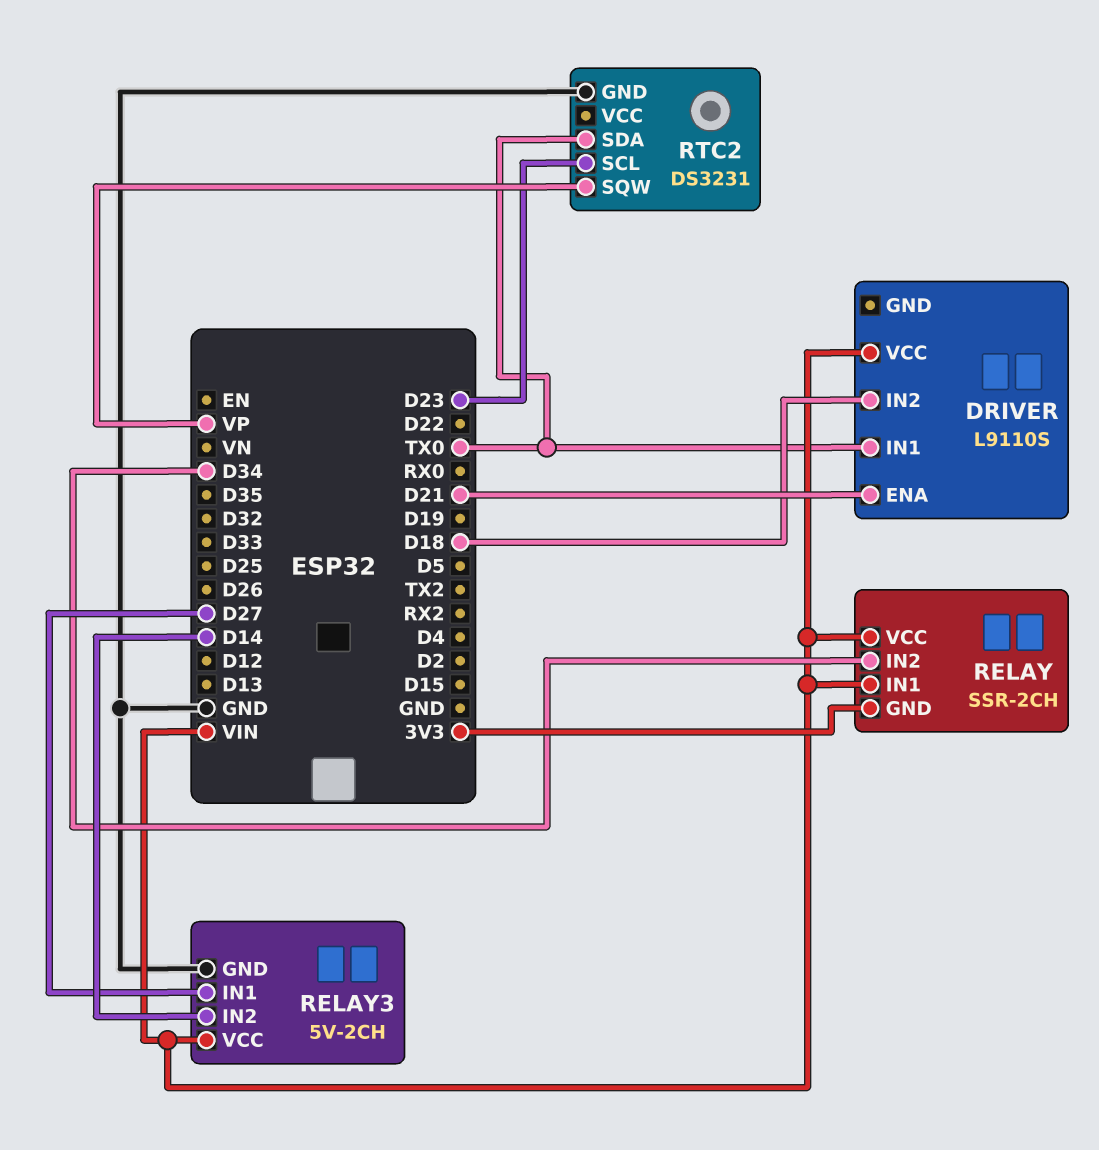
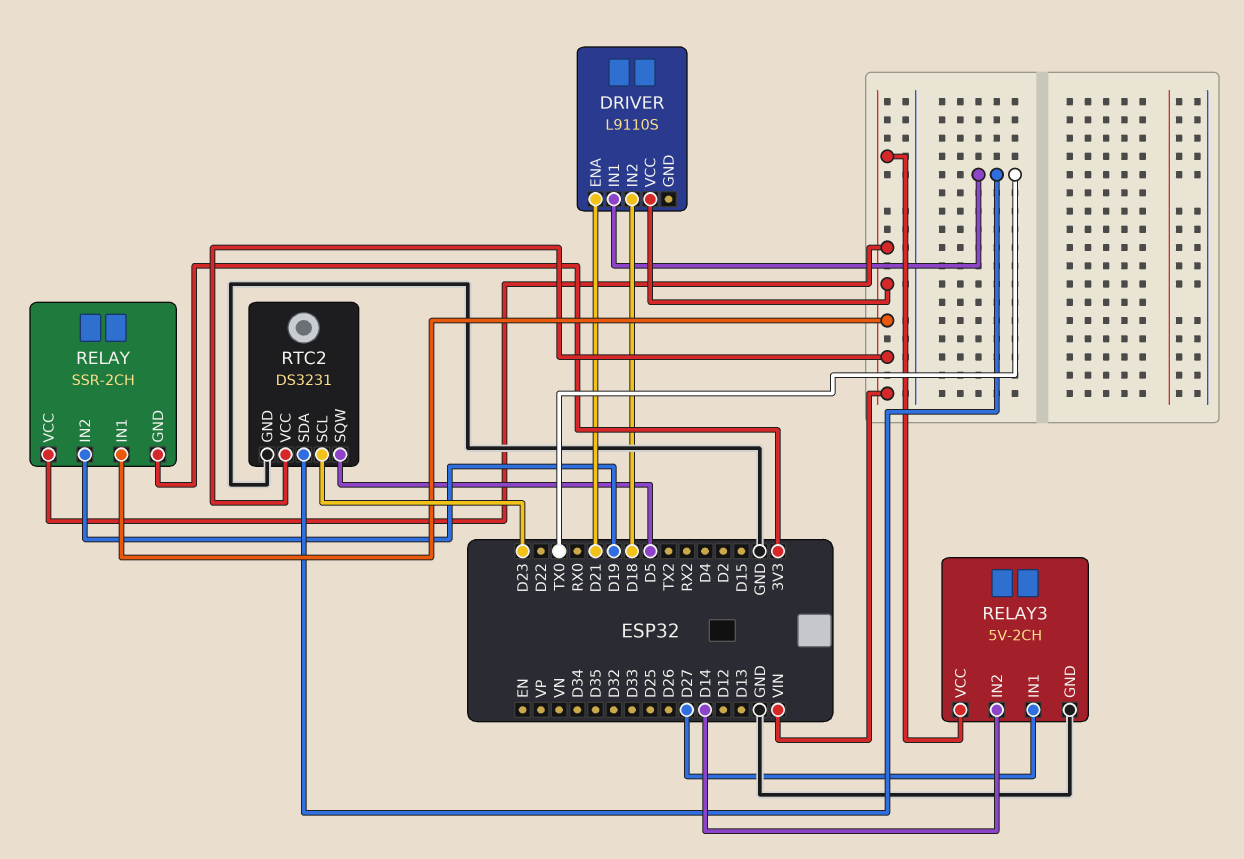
RELAY pin IN2: D34 -> D19
RTC2 pin SQW: VP -> D5
RTC2 pin VCC: none -> VIN

